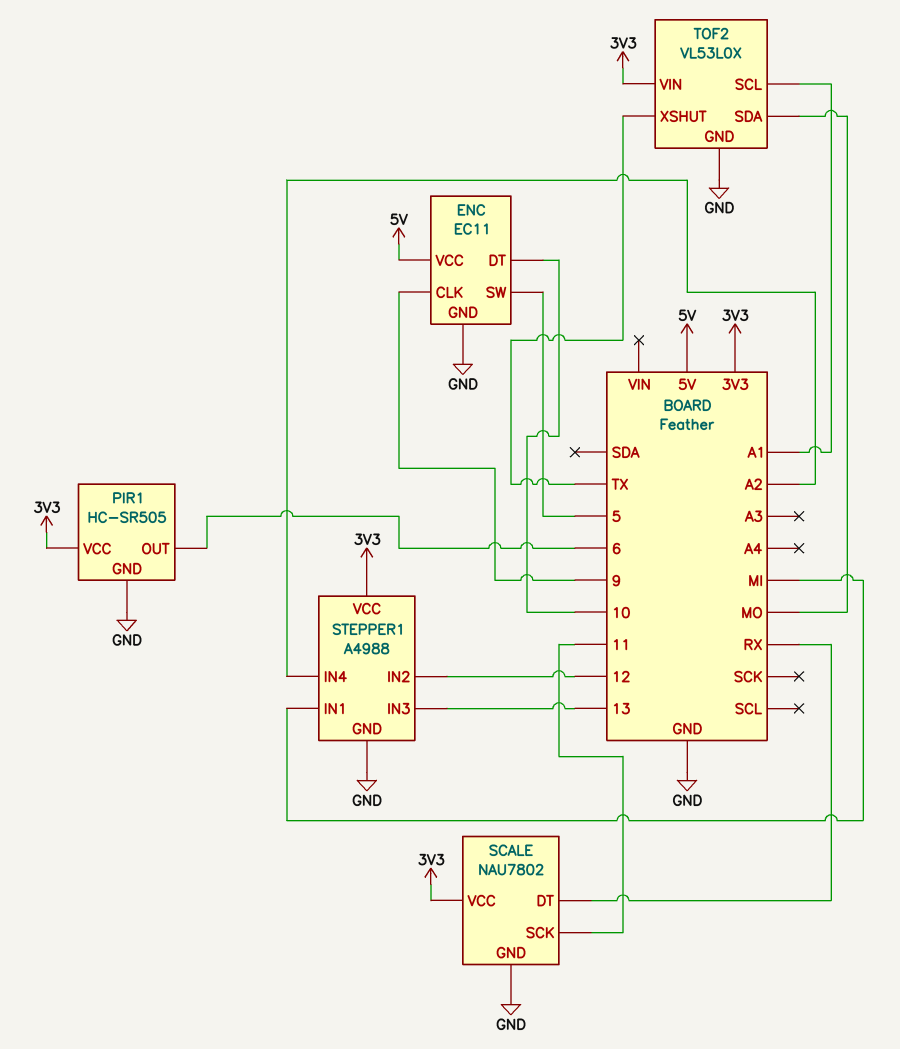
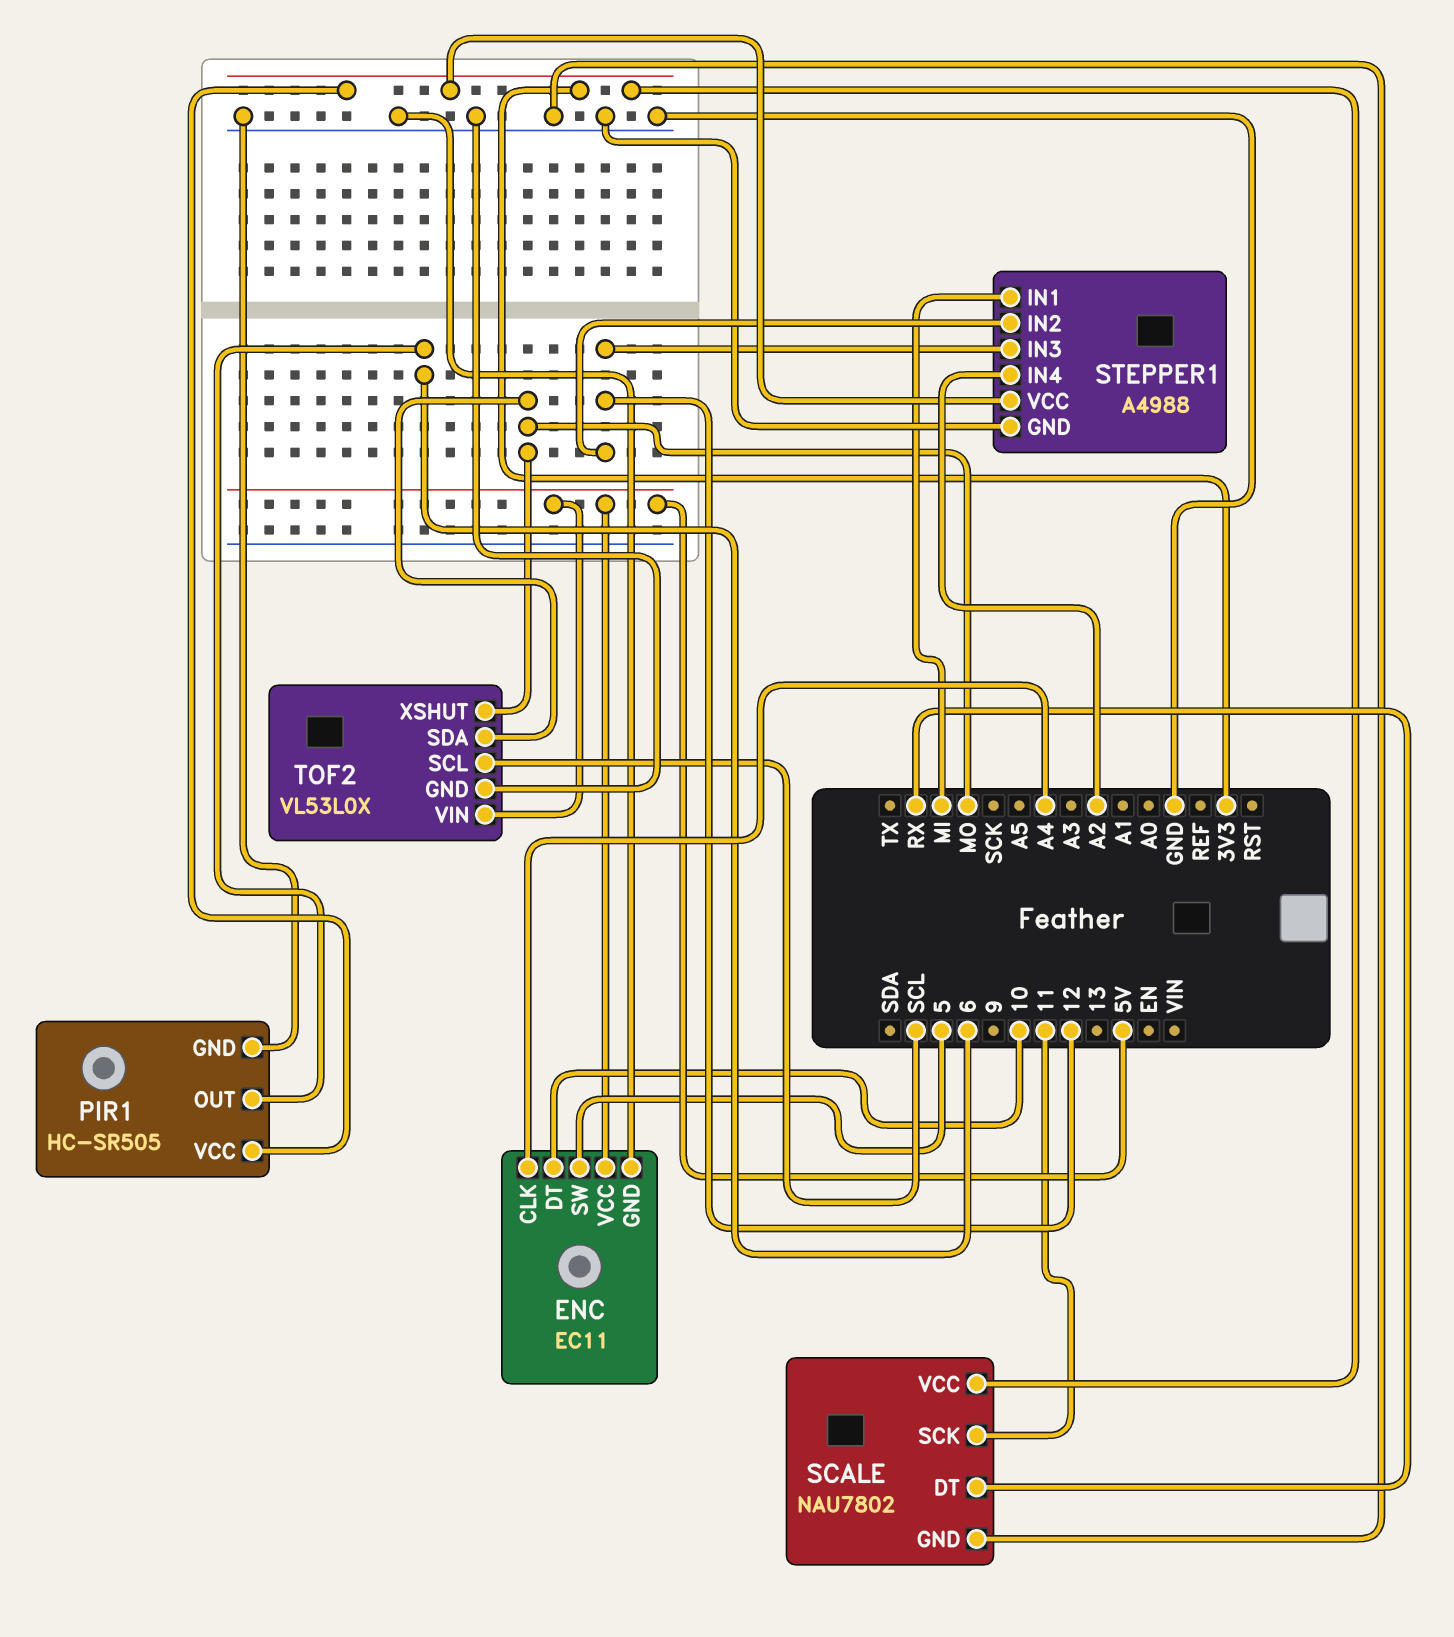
ENC pin CLK: 9 -> A4
STEPPER1 pin IN3: 13 -> 12
TOF2 pin SCL: A1 -> SCL
TOF2 pin VIN: 3V3 -> 5V
TOF2 pin XSHUT: TX -> MO

